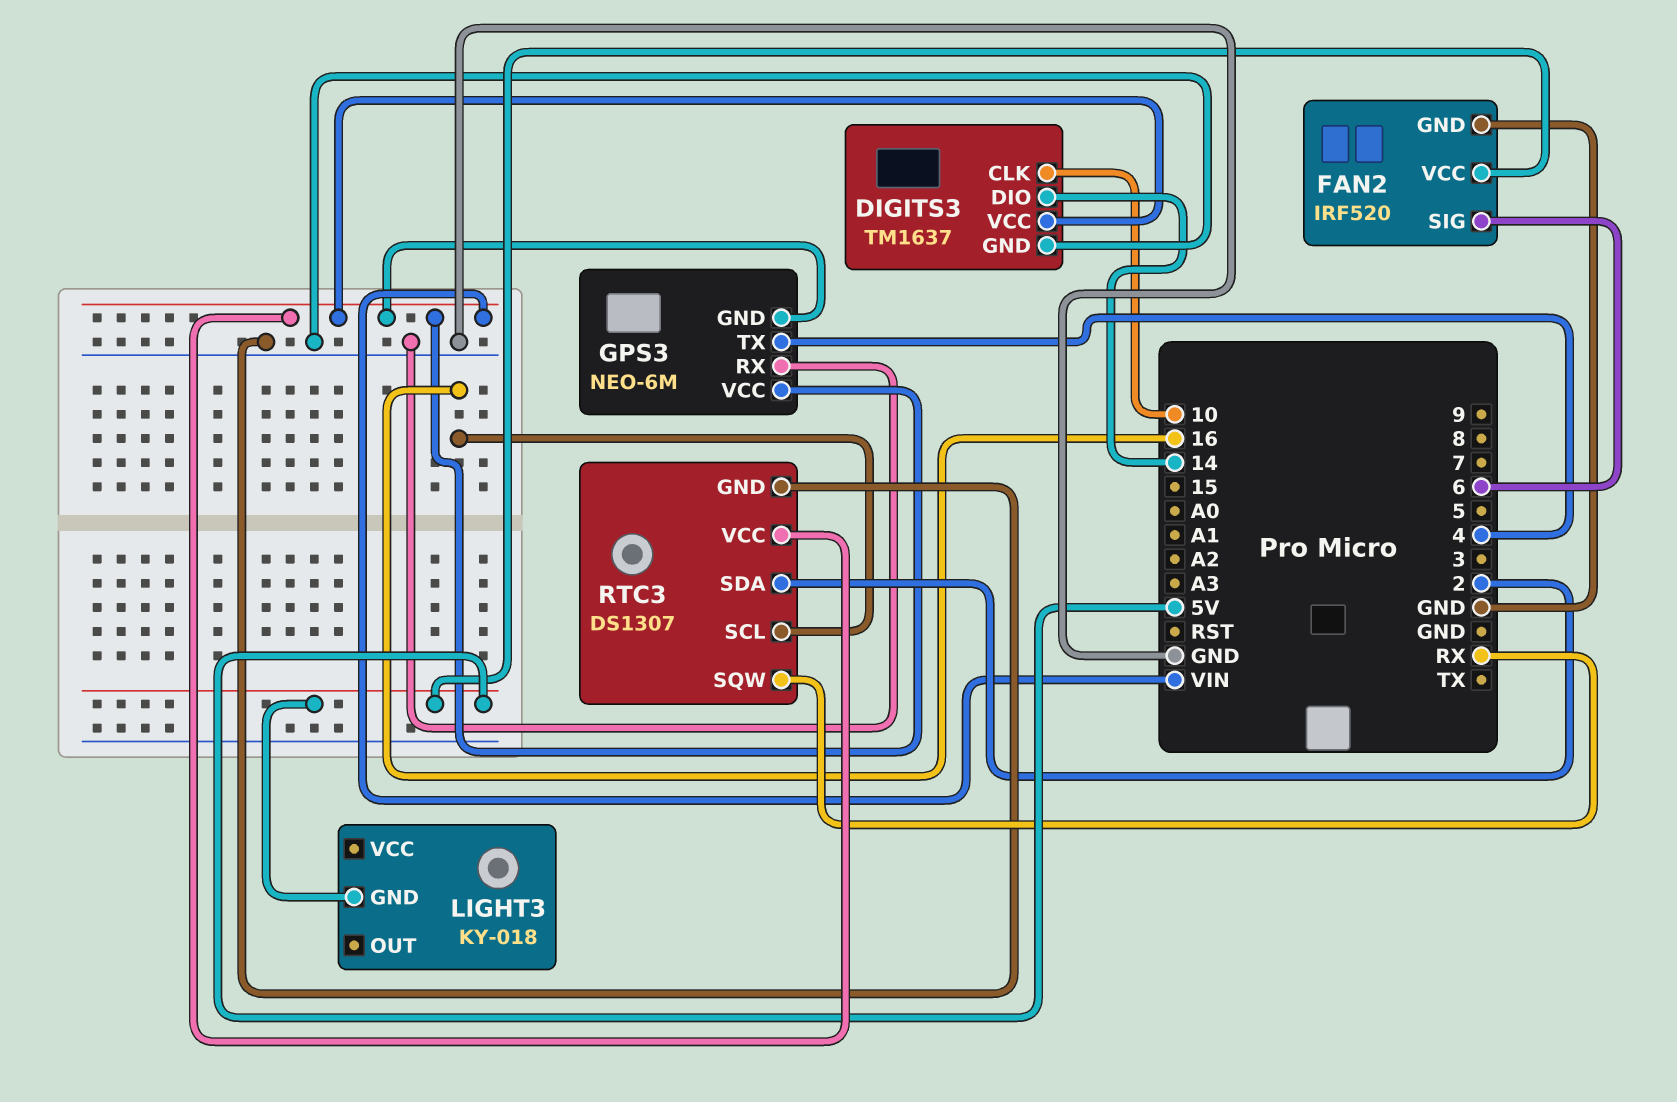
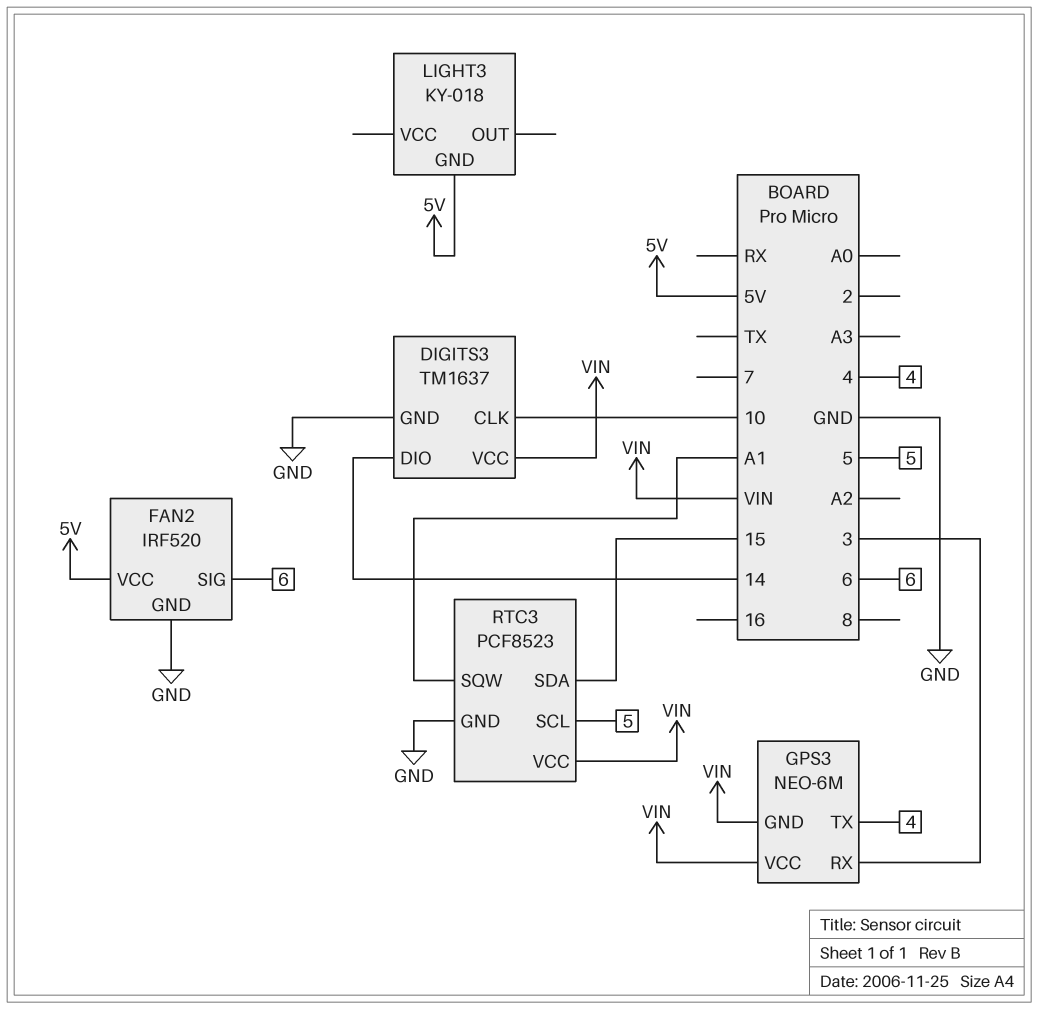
GPS3 pin RX: GND -> 3
RTC3: DS1307 -> PCF8523
RTC3 pin SCL: 16 -> 5
RTC3 pin SDA: 2 -> 15
RTC3 pin SQW: RX -> A1

